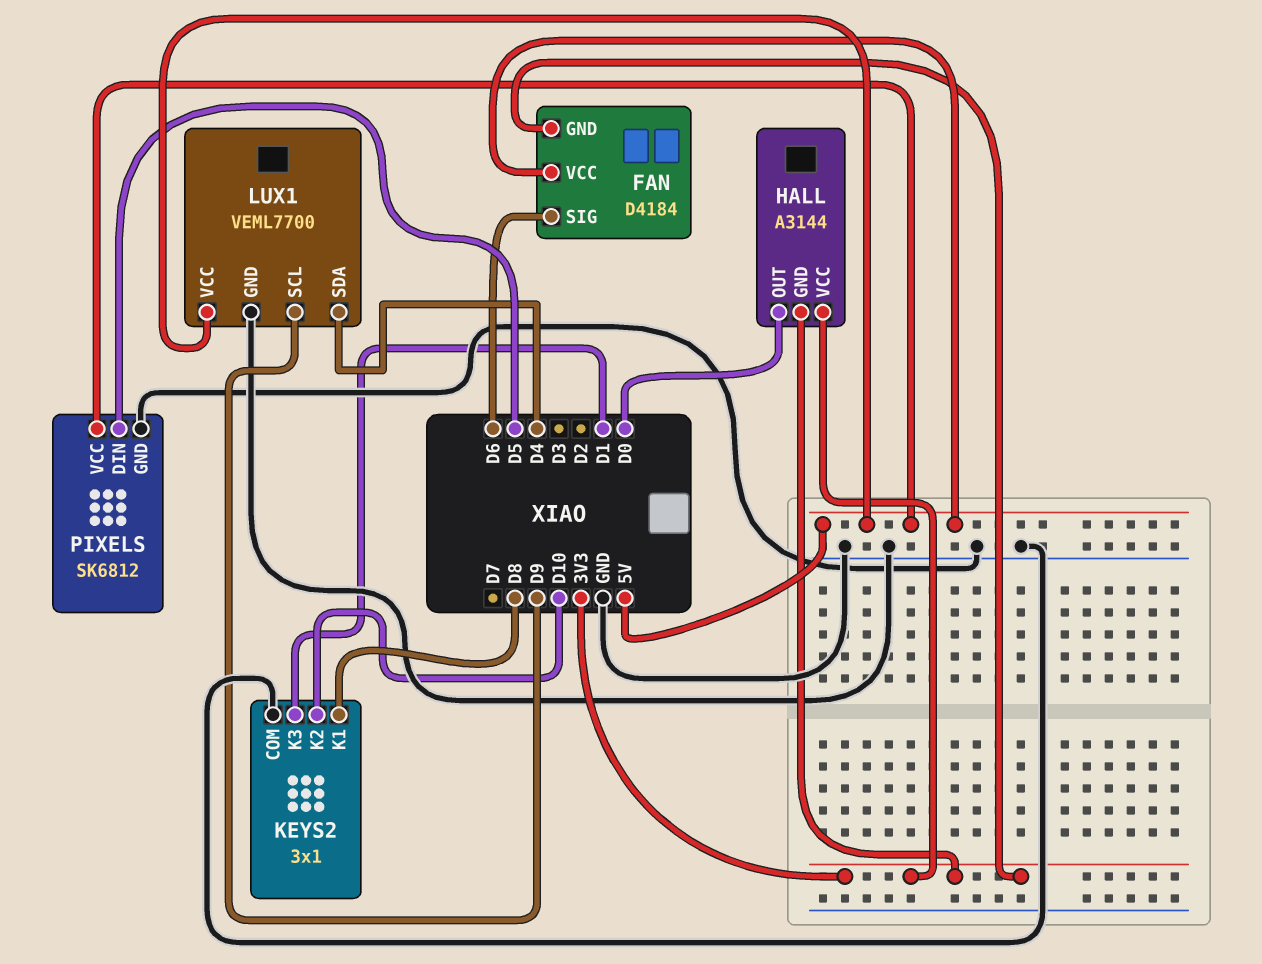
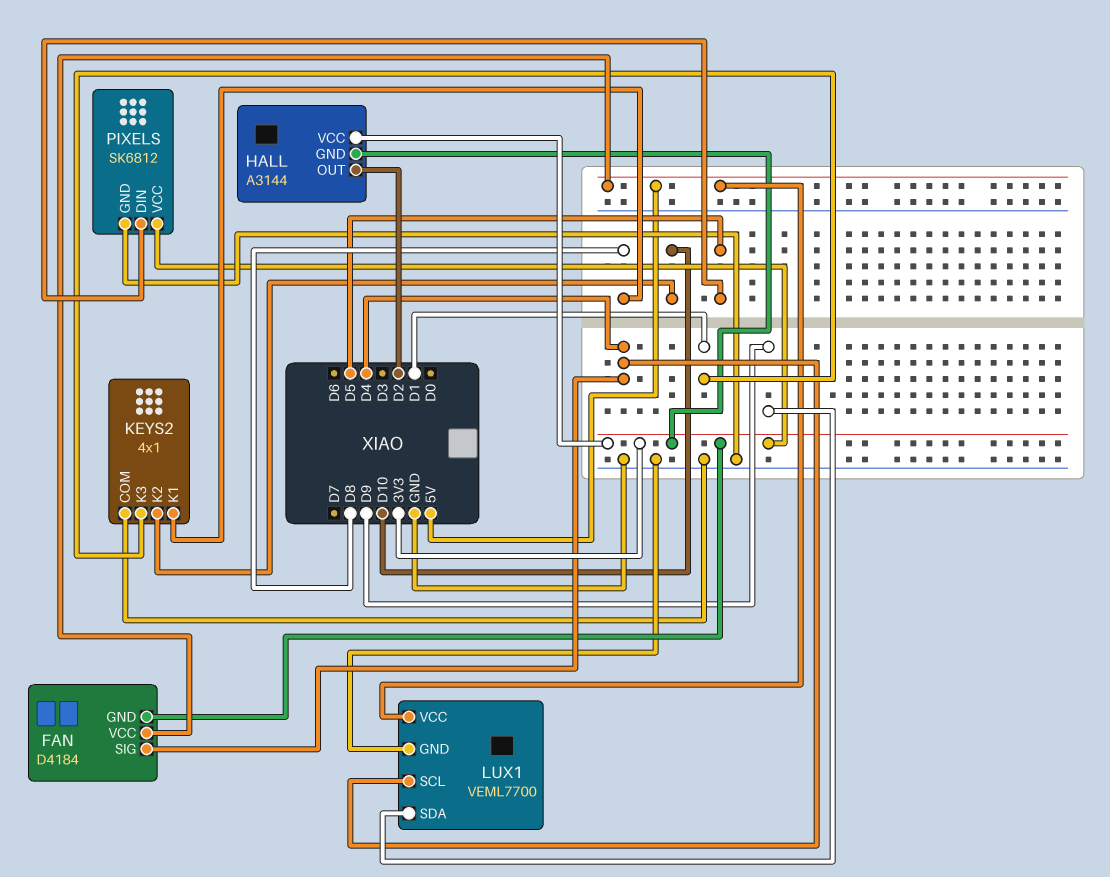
FAN pin SIG: D6 -> D4
HALL pin OUT: D0 -> D2
KEYS2: 3x1 -> 4x1
LUX1 pin SCL: D9 -> D4
LUX1 pin SDA: D4 -> D9
PIXELS pin VCC: 5V -> 3V3

